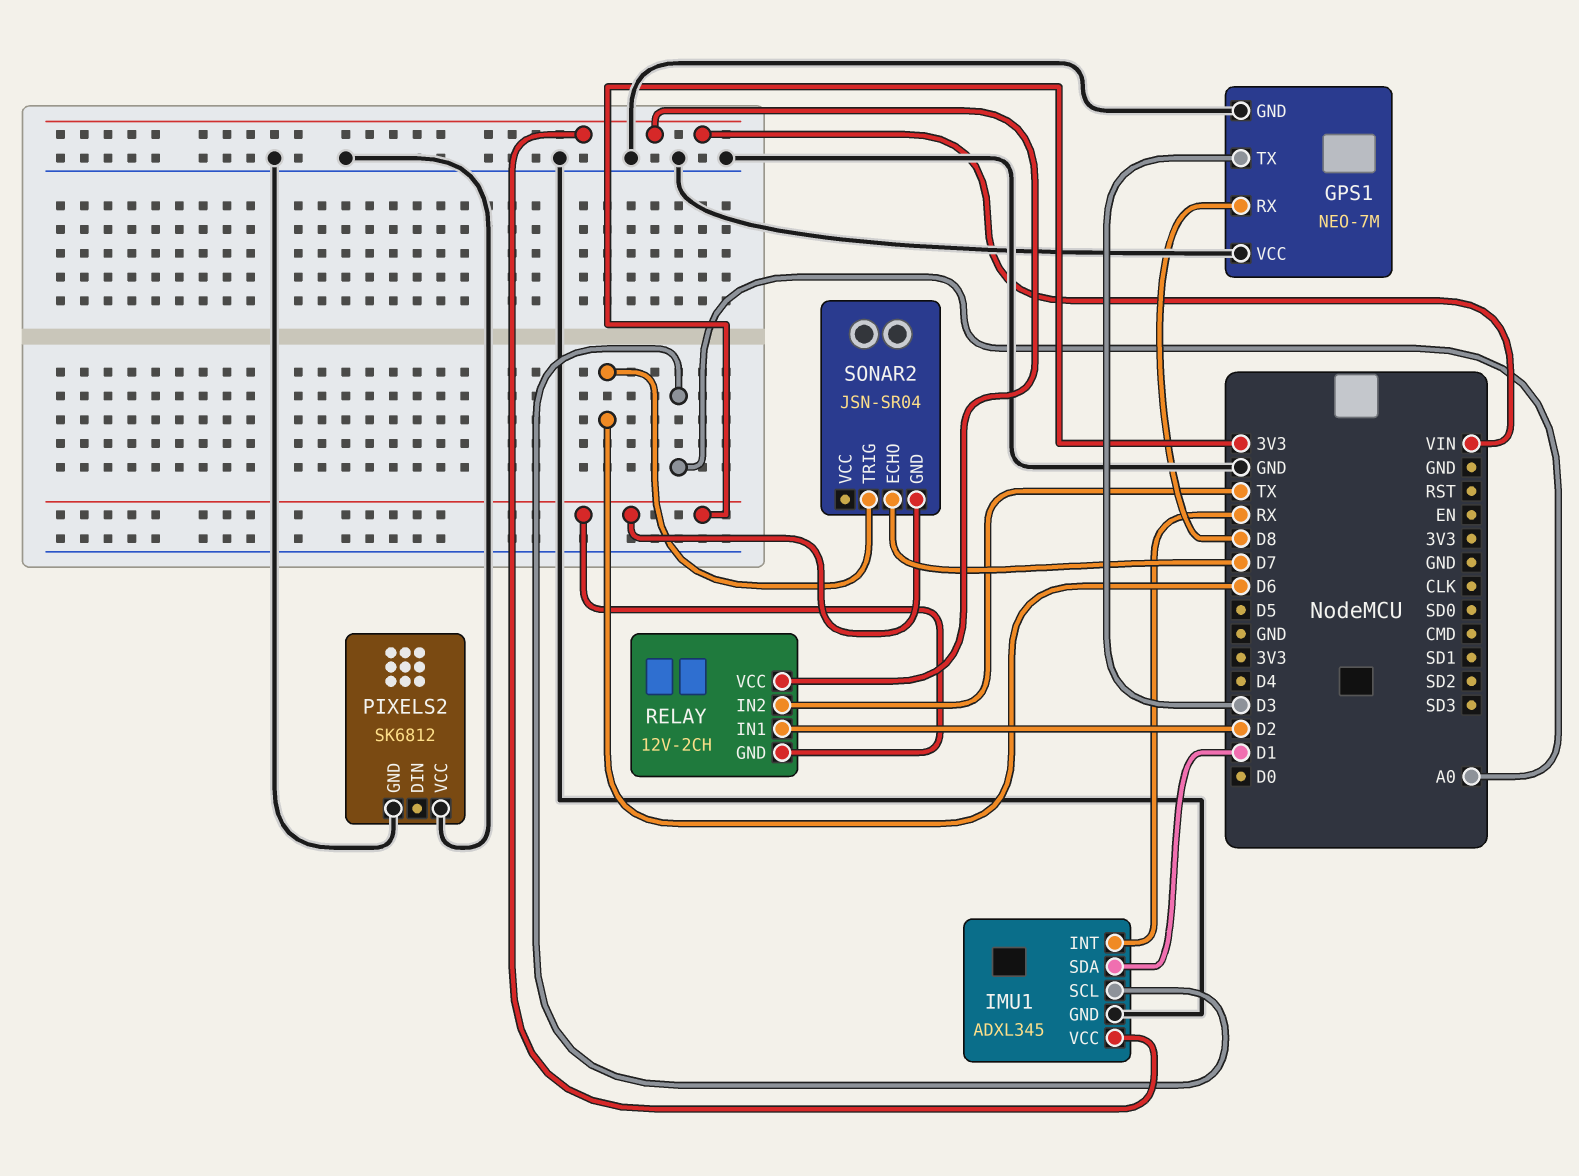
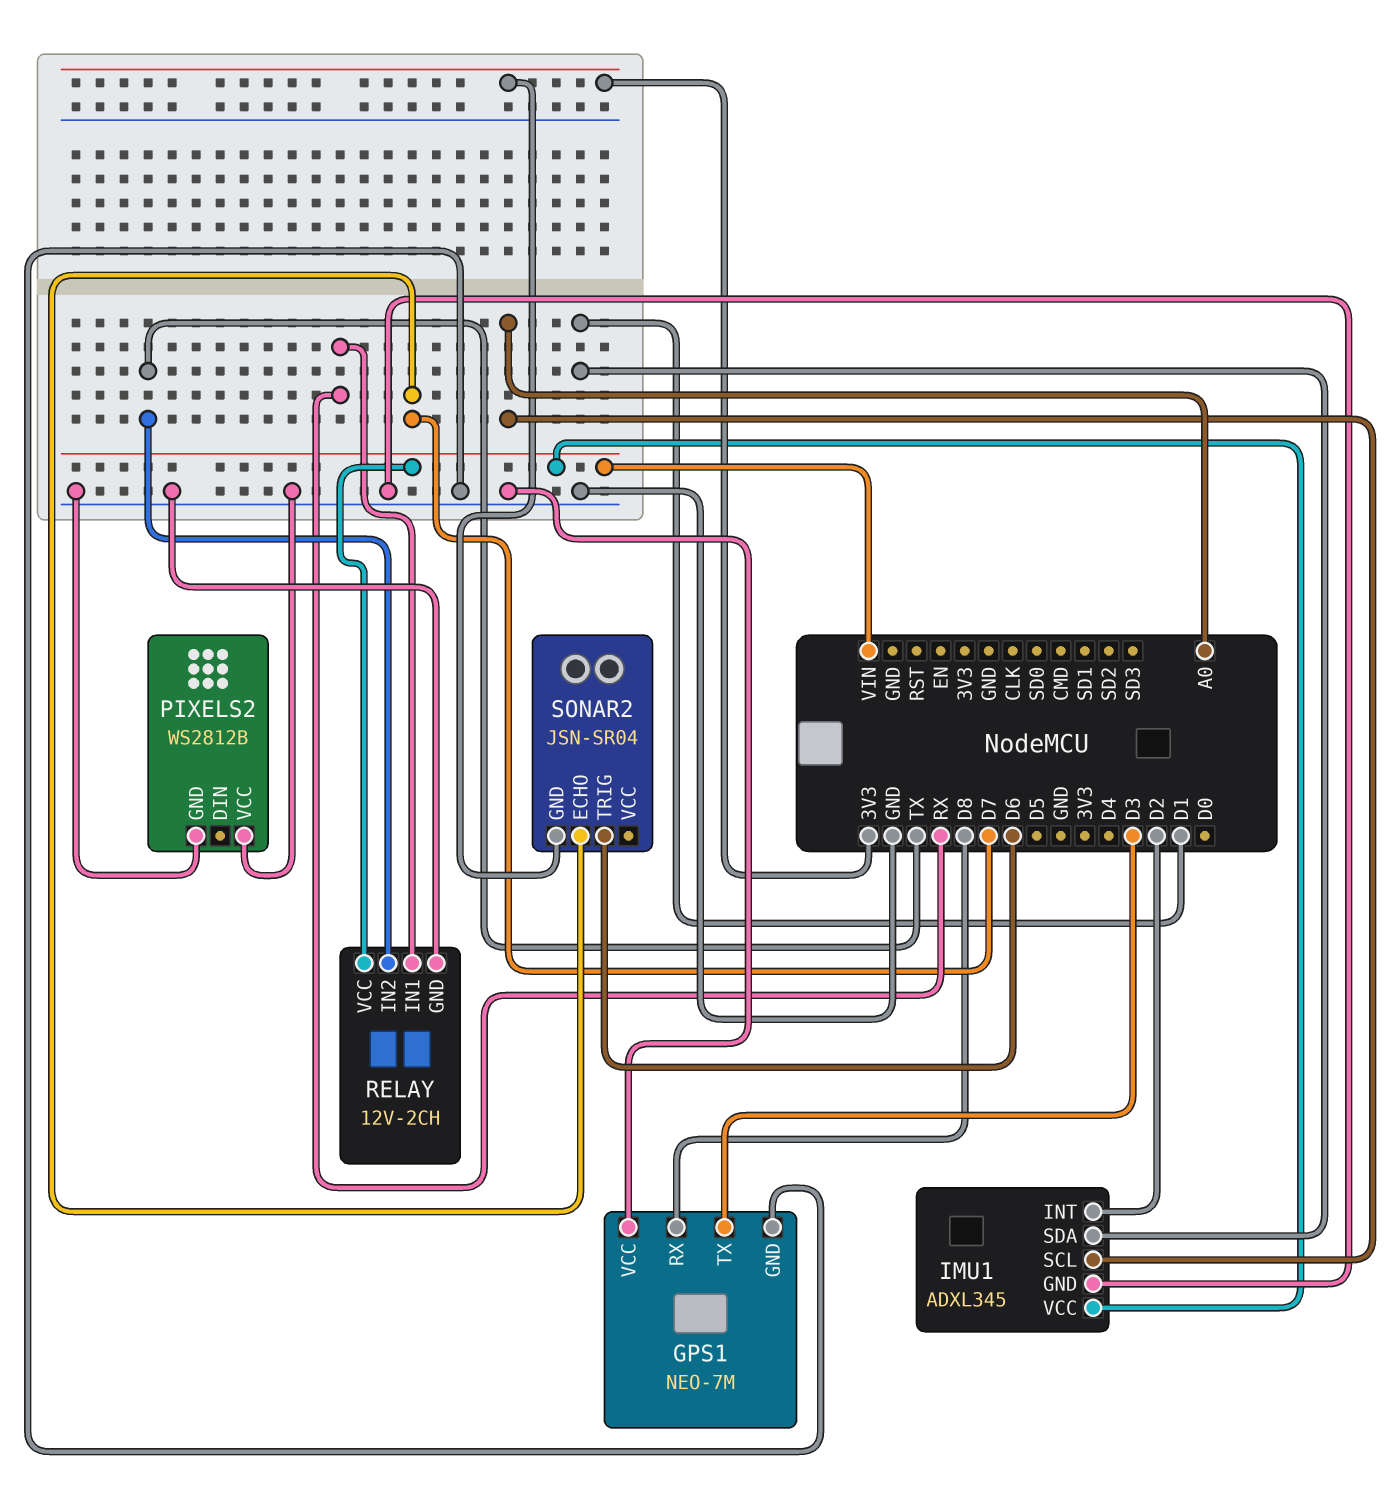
IMU1 pin INT: RX -> D2
PIXELS2: SK6812 -> WS2812B
RELAY pin GND: 3V3 -> GND
RELAY pin IN1: D2 -> RX

